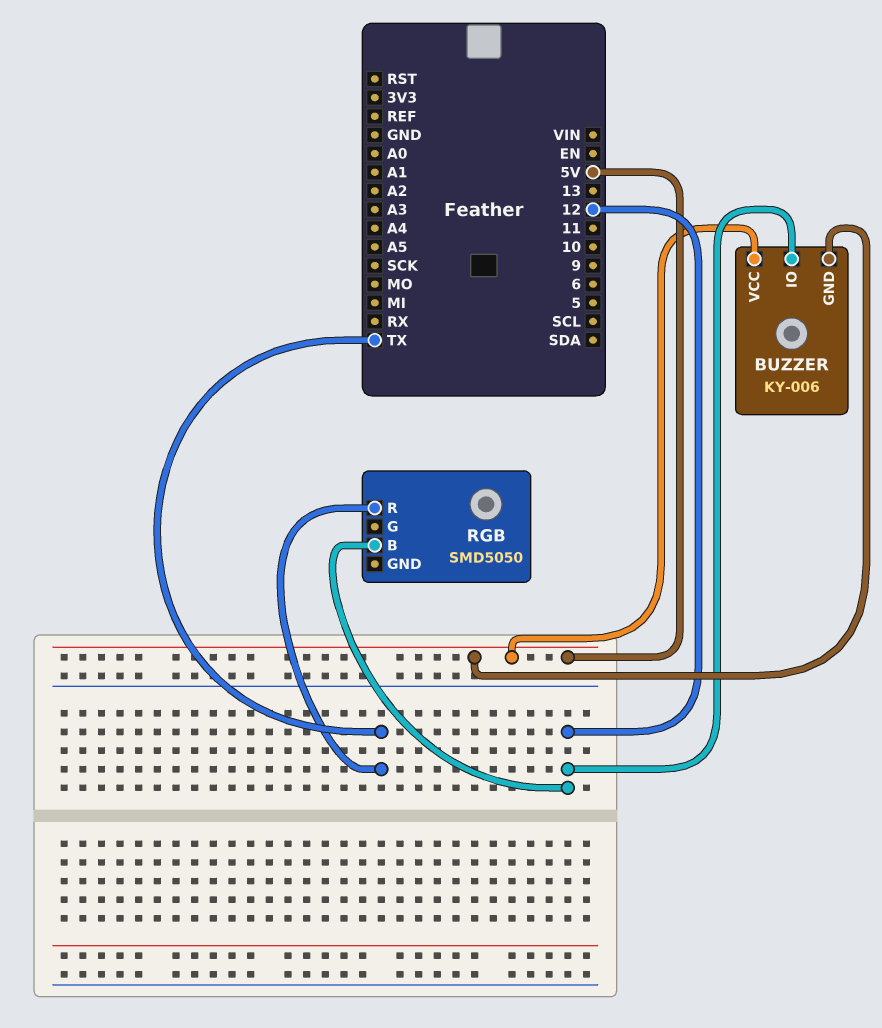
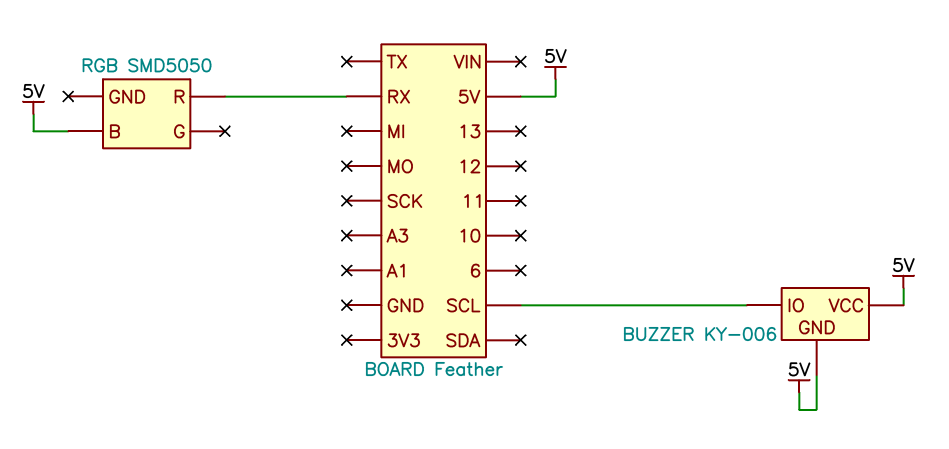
BUZZER pin IO: 12 -> SCL
RGB pin B: 12 -> 5V
RGB pin R: TX -> RX

